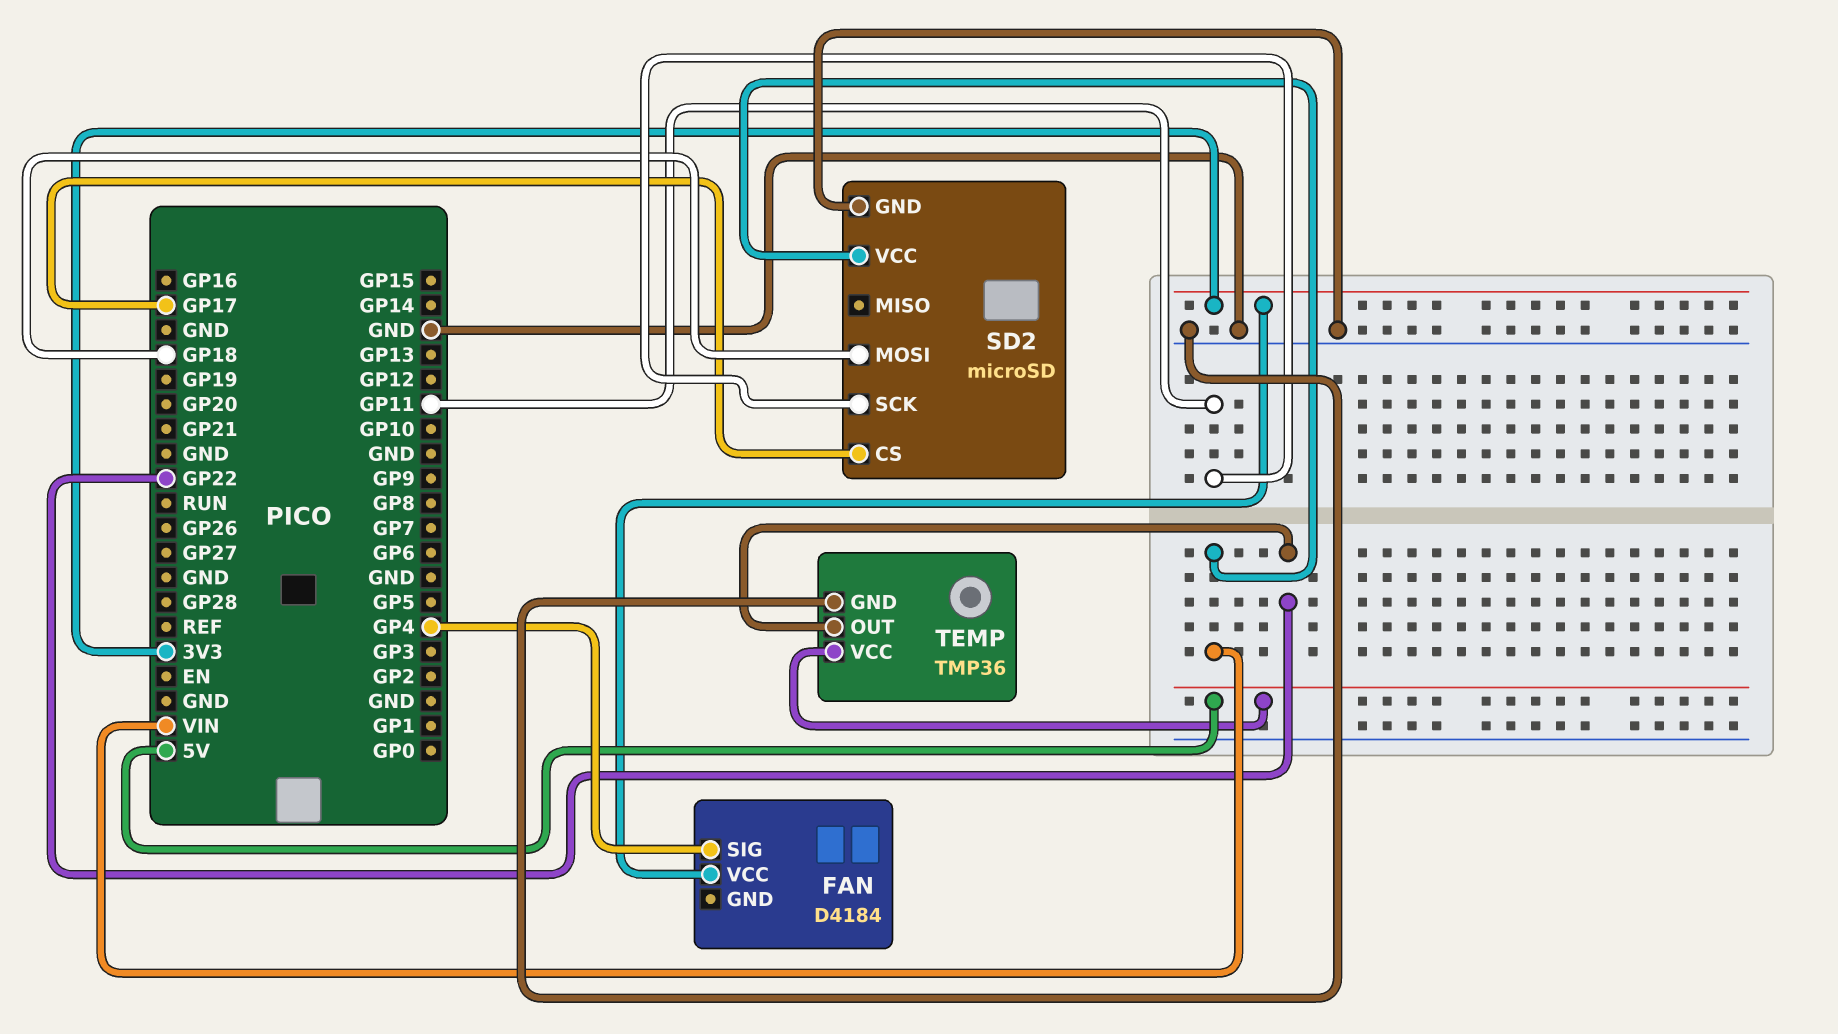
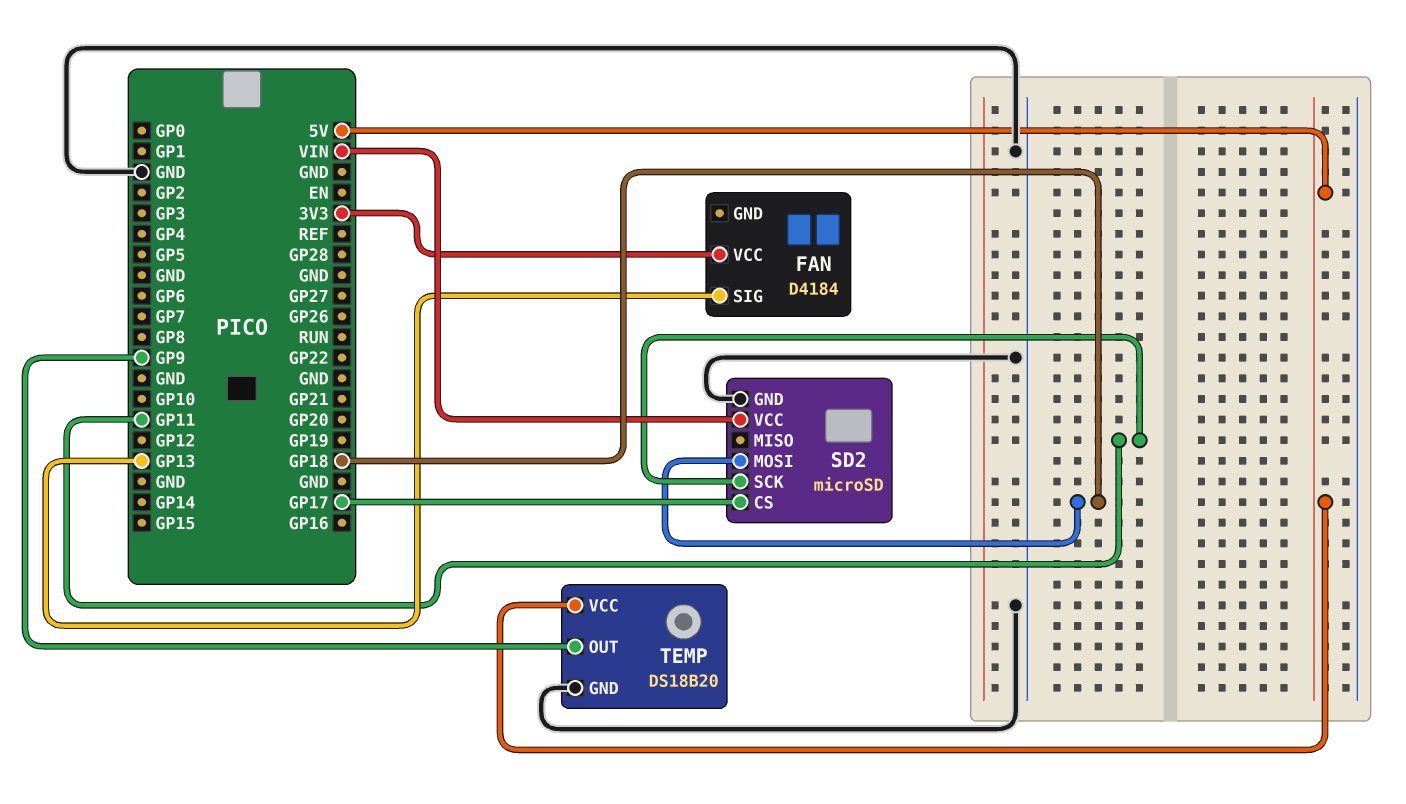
FAN pin SIG: GP4 -> GP13
TEMP: TMP36 -> DS18B20
TEMP pin OUT: GP22 -> GP9

